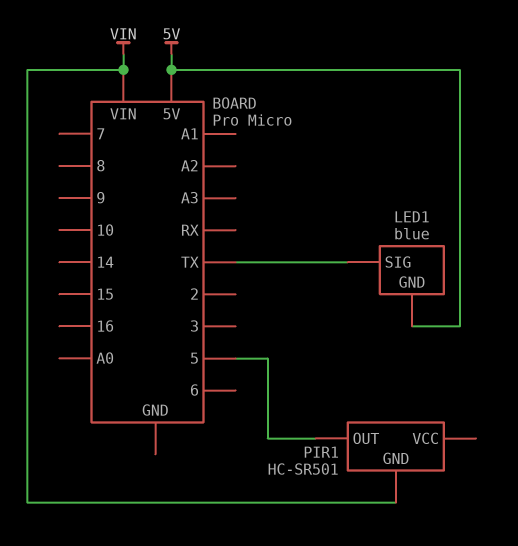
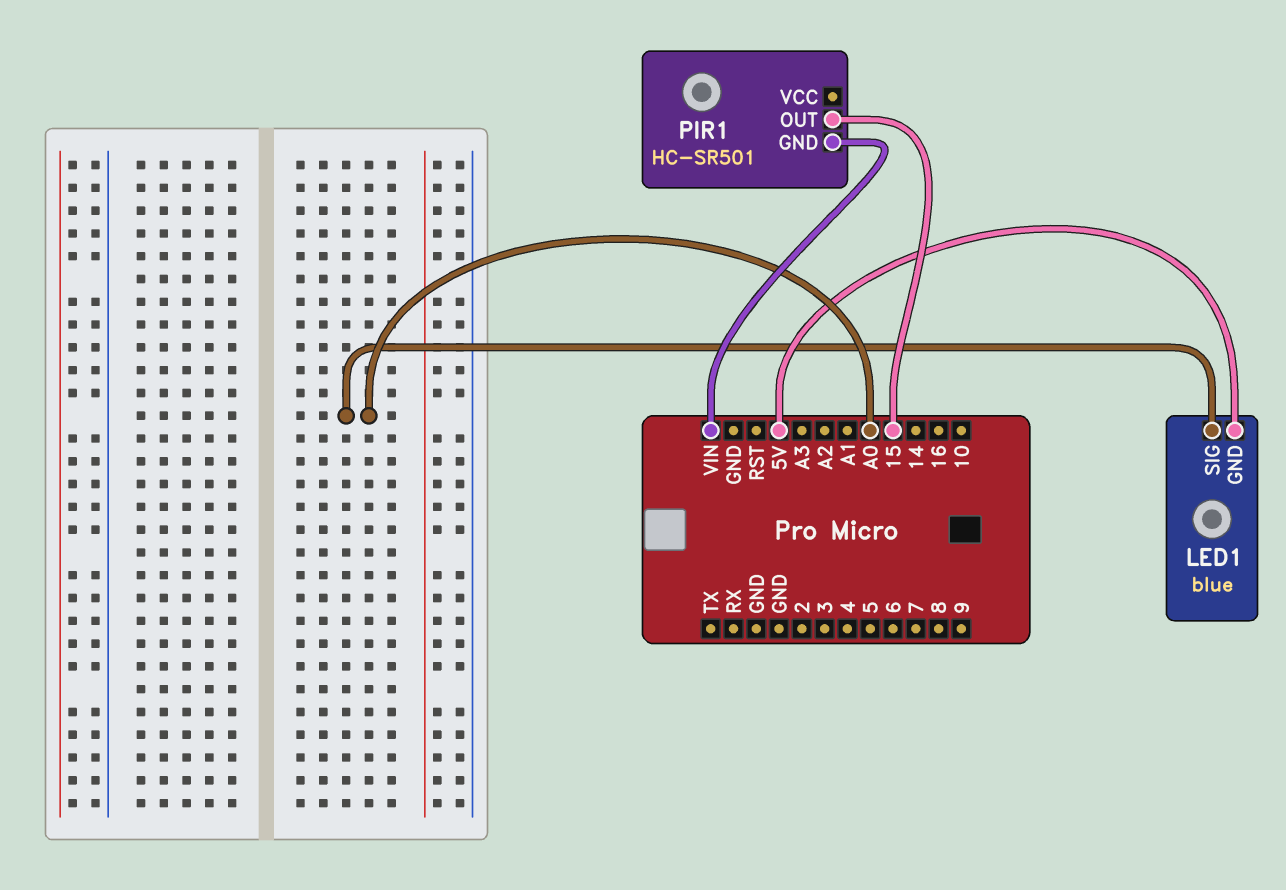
LED1 pin SIG: TX -> A0
PIR1 pin OUT: 5 -> 15

